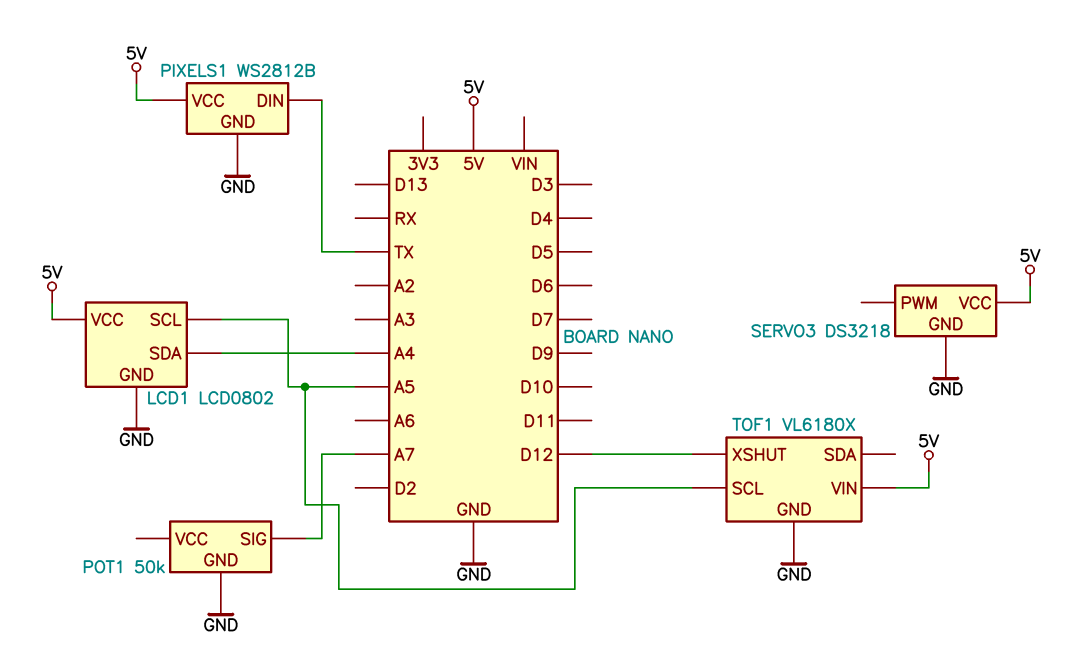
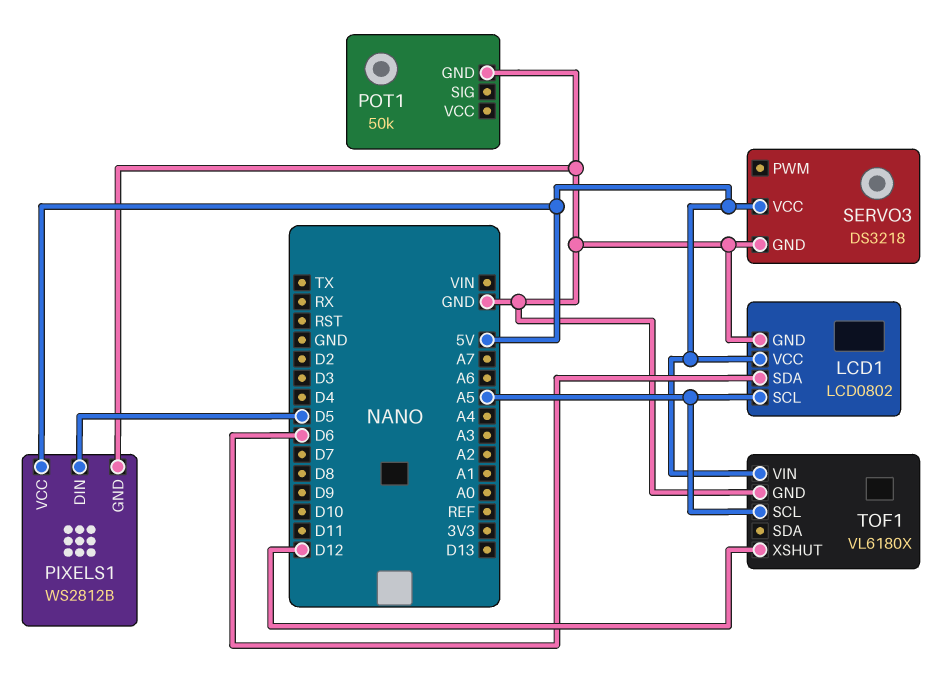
LCD1 pin SDA: A4 -> D6
PIXELS1 pin DIN: TX -> D5
POT1 pin SIG: A7 -> none

